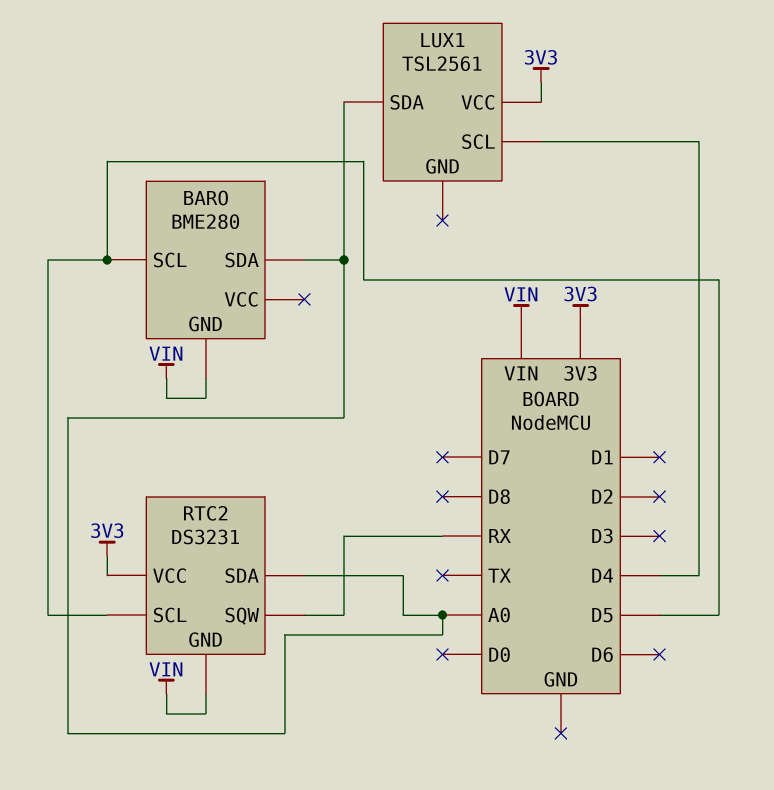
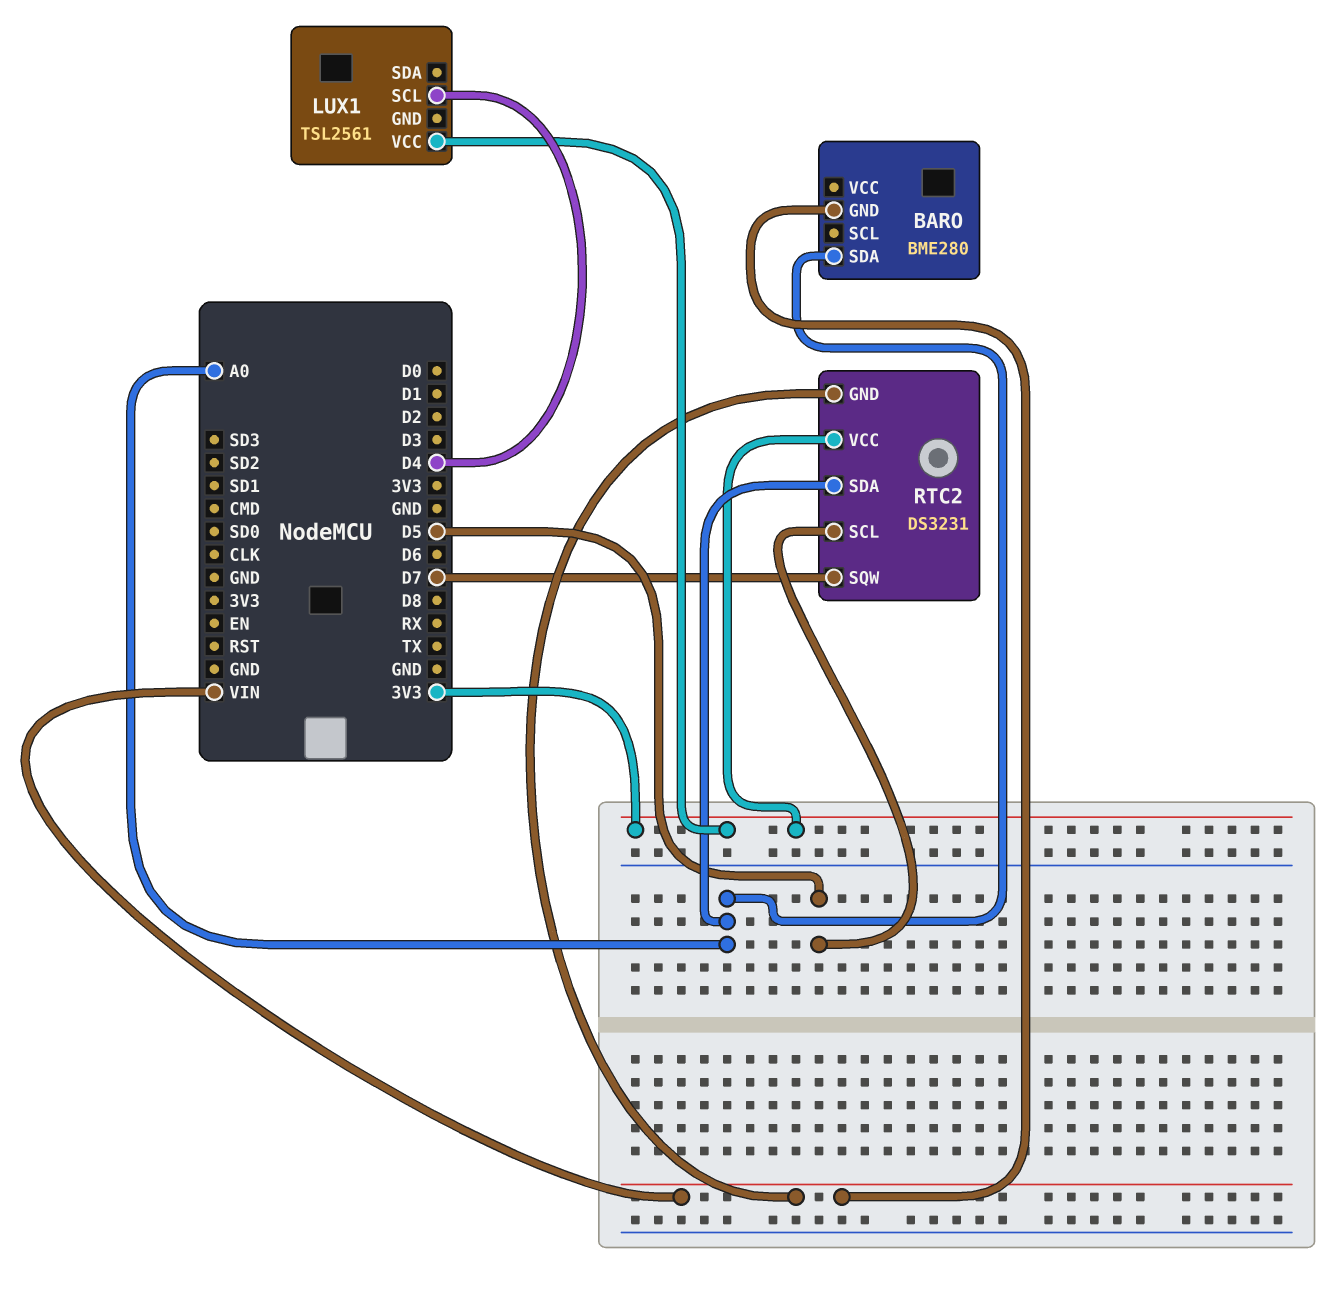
BARO pin SCL: D5 -> none
LUX1 pin SDA: A0 -> none
RTC2 pin SQW: RX -> D7

